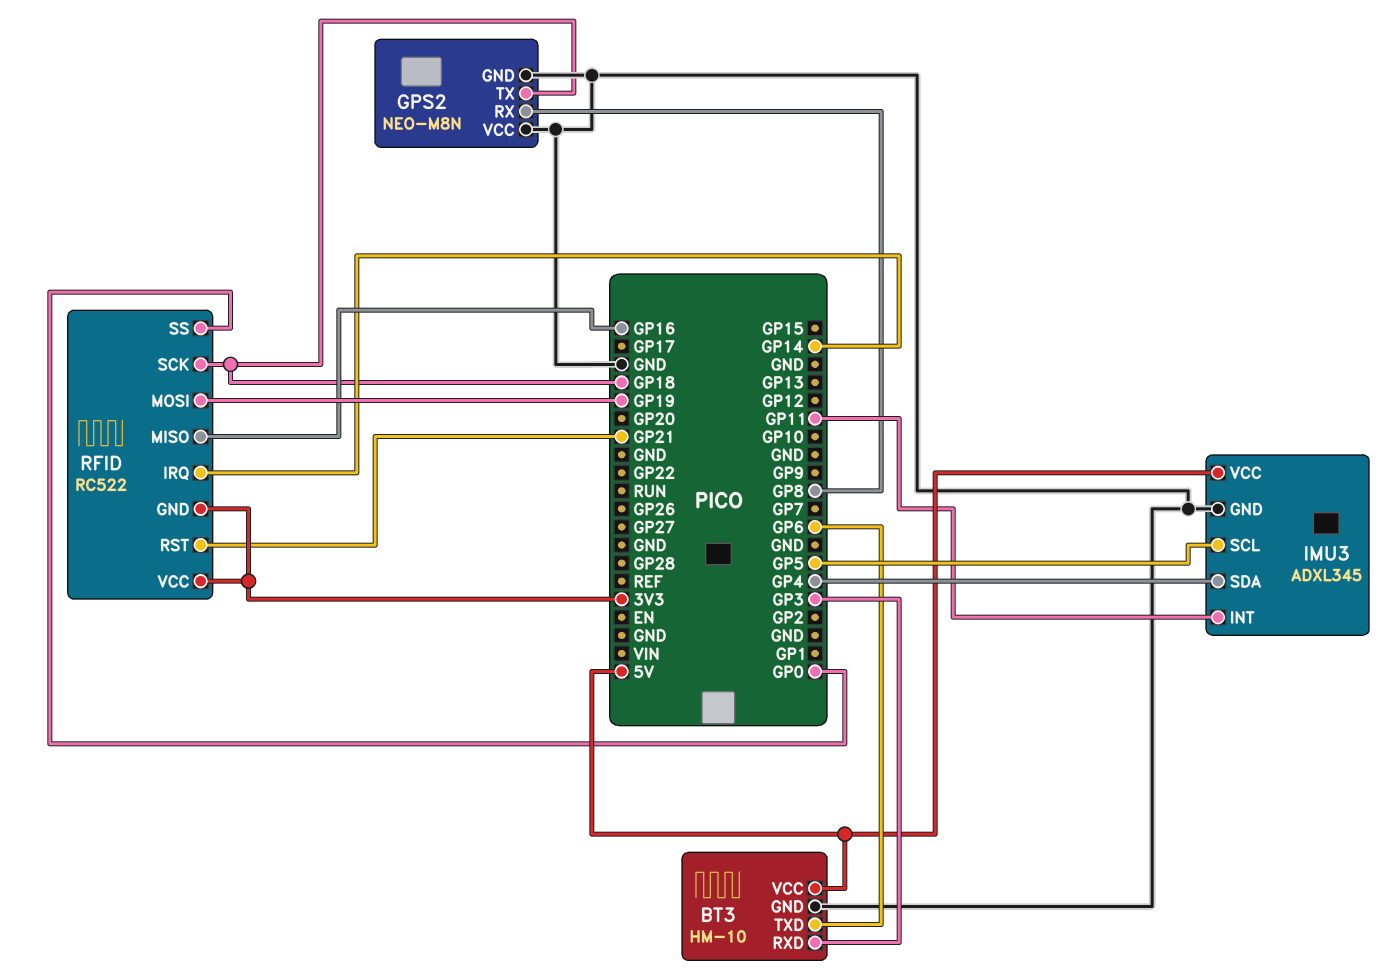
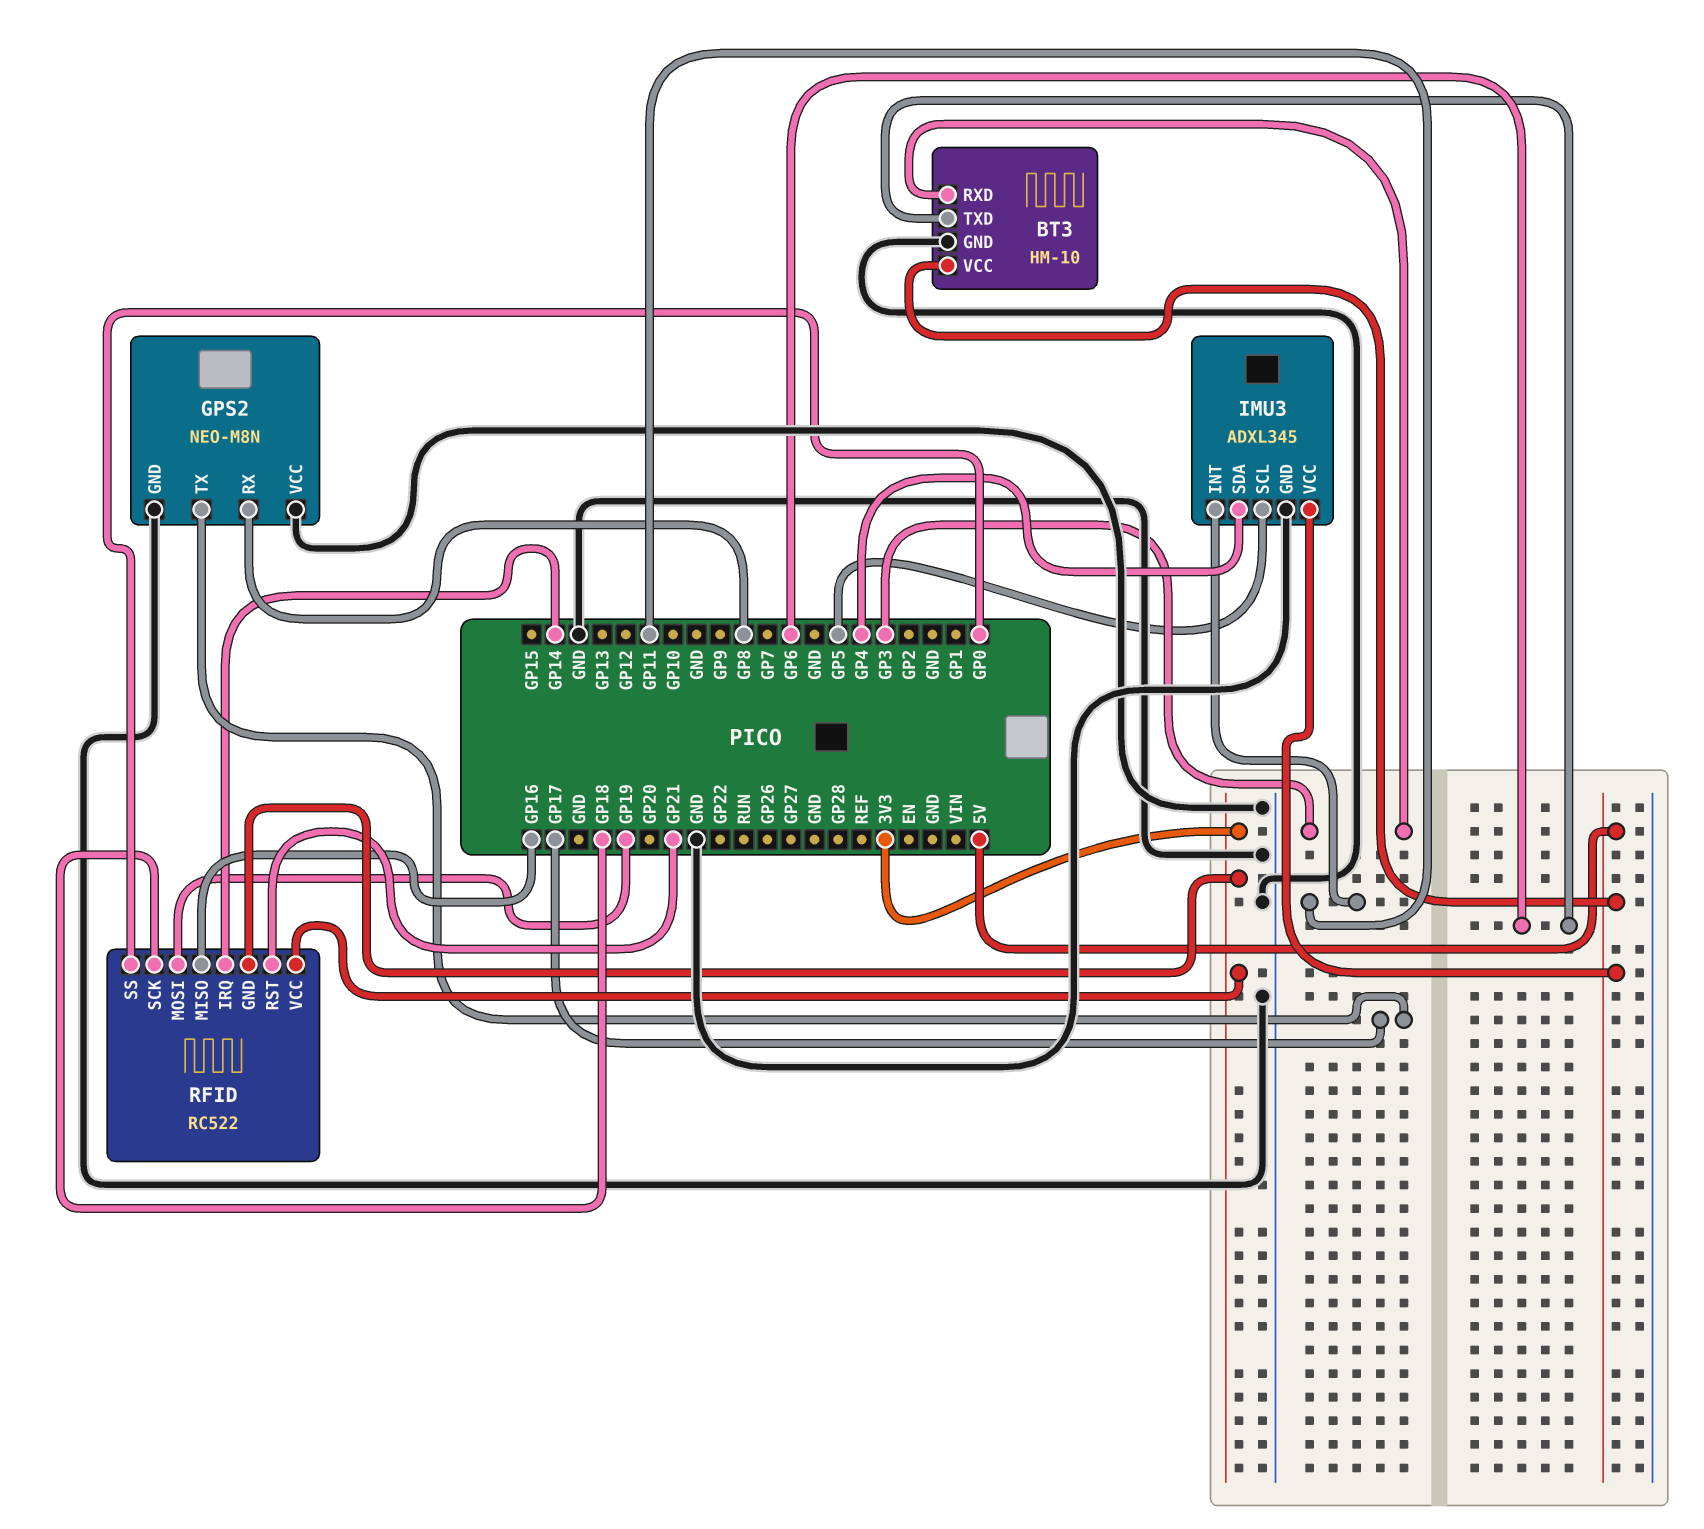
GPS2 pin TX: GP18 -> GP17

